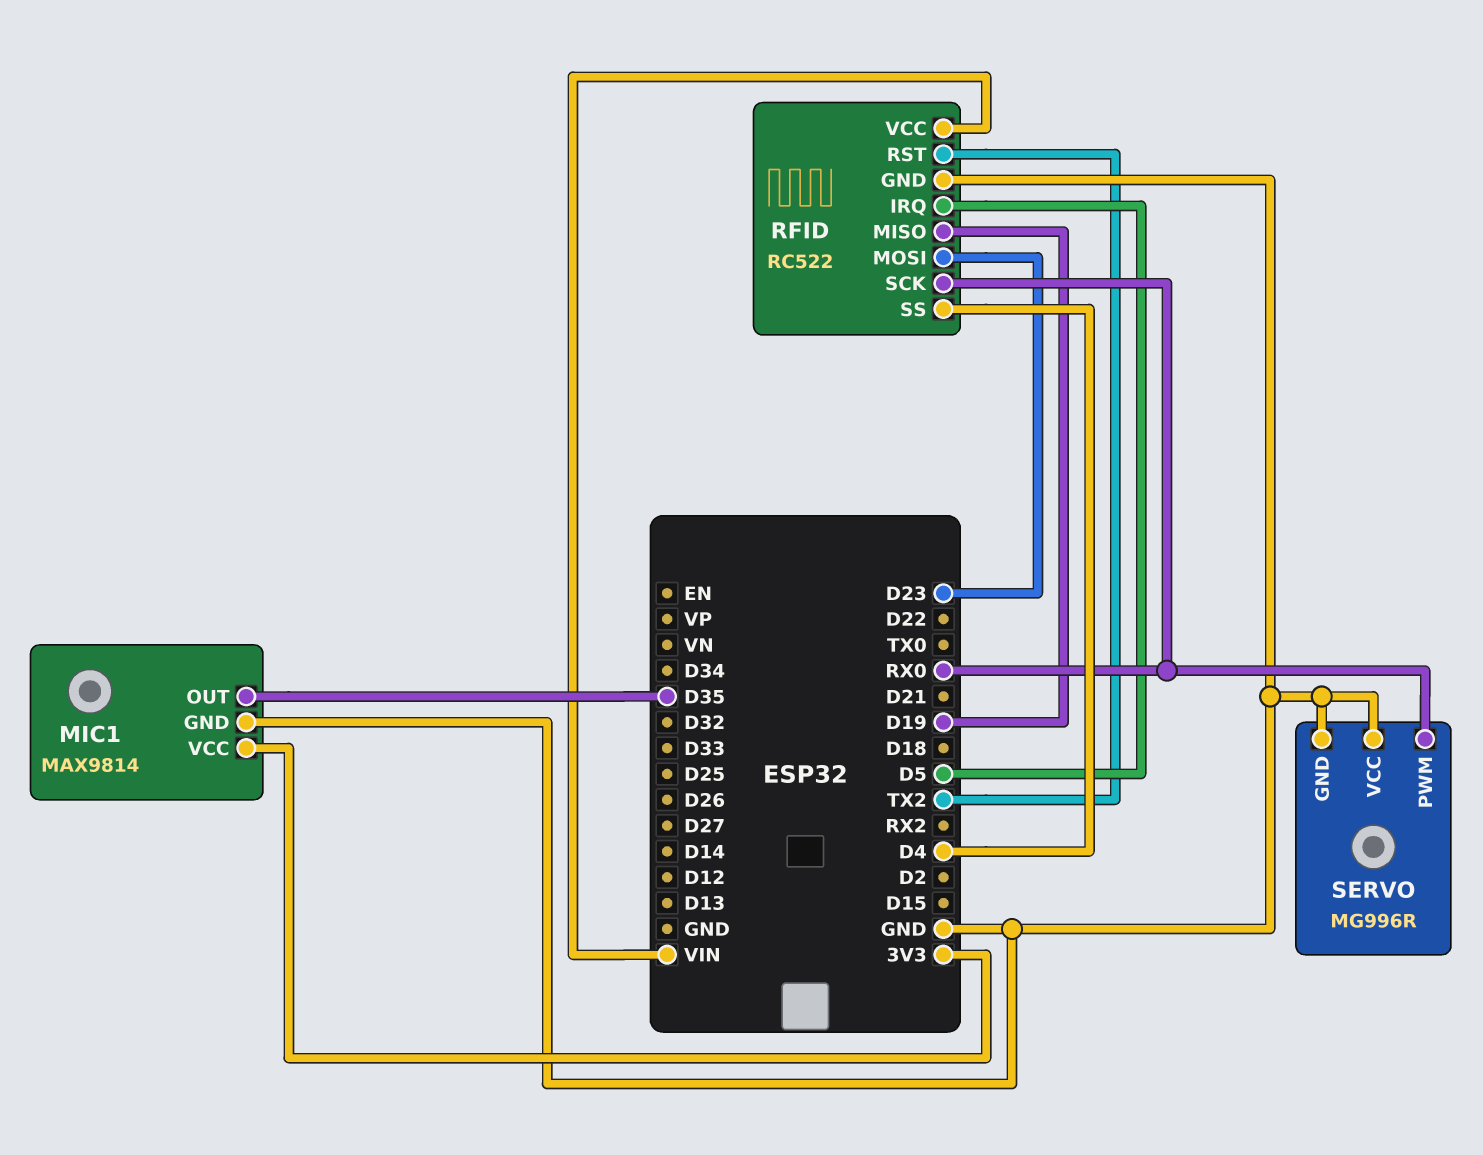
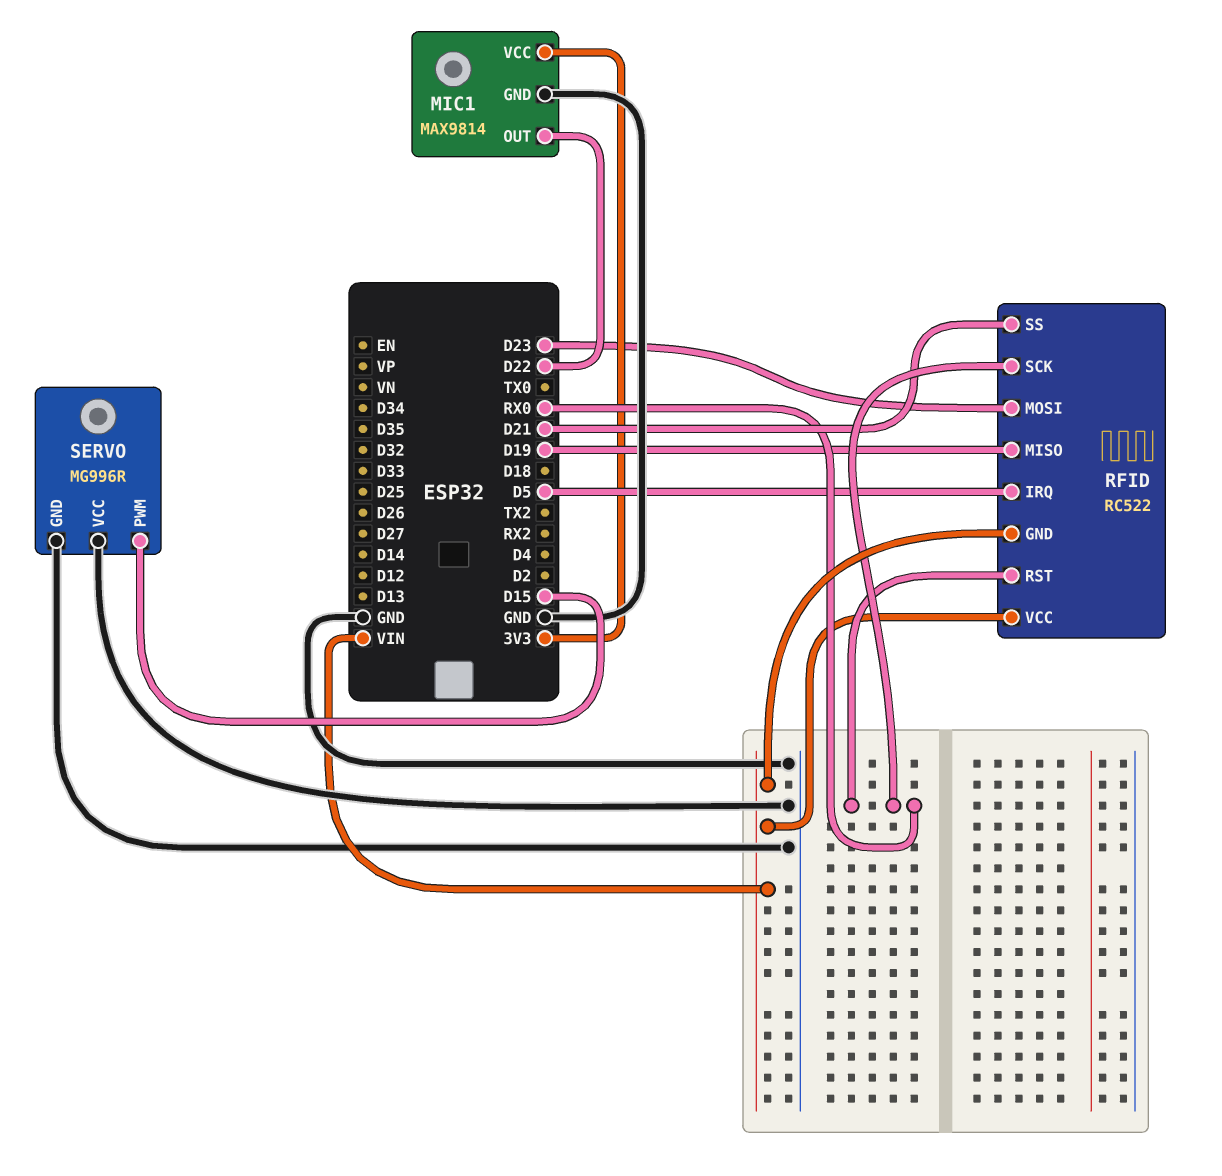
MIC1 pin OUT: D35 -> D22
RFID pin GND: GND -> VIN
RFID pin RST: TX2 -> RX0
RFID pin SS: D4 -> D21
SERVO pin PWM: RX0 -> D15

